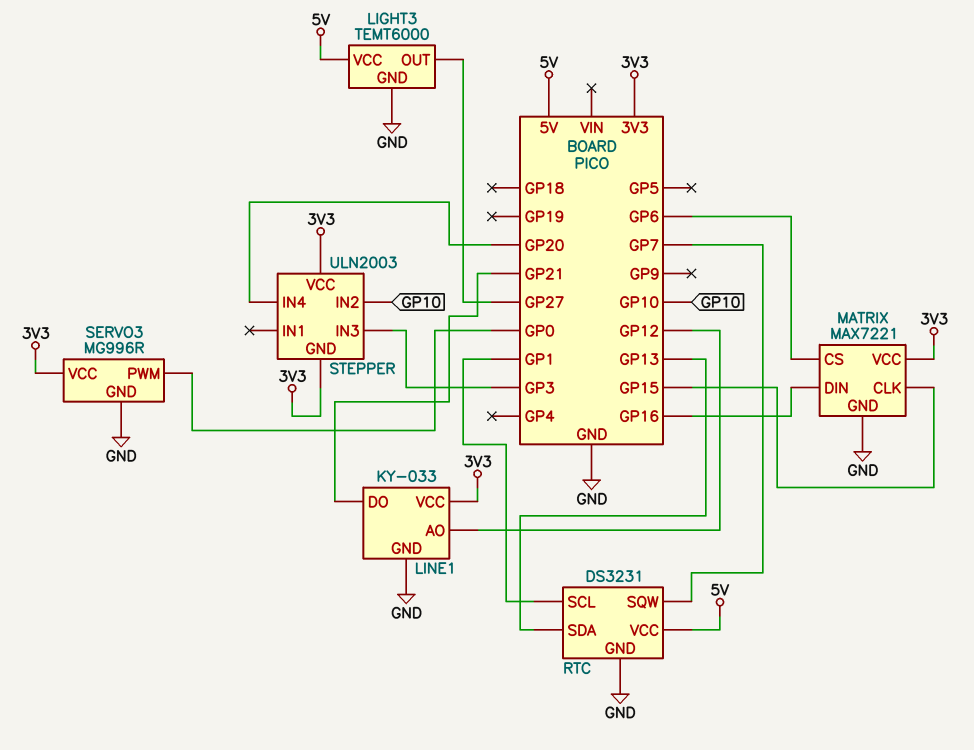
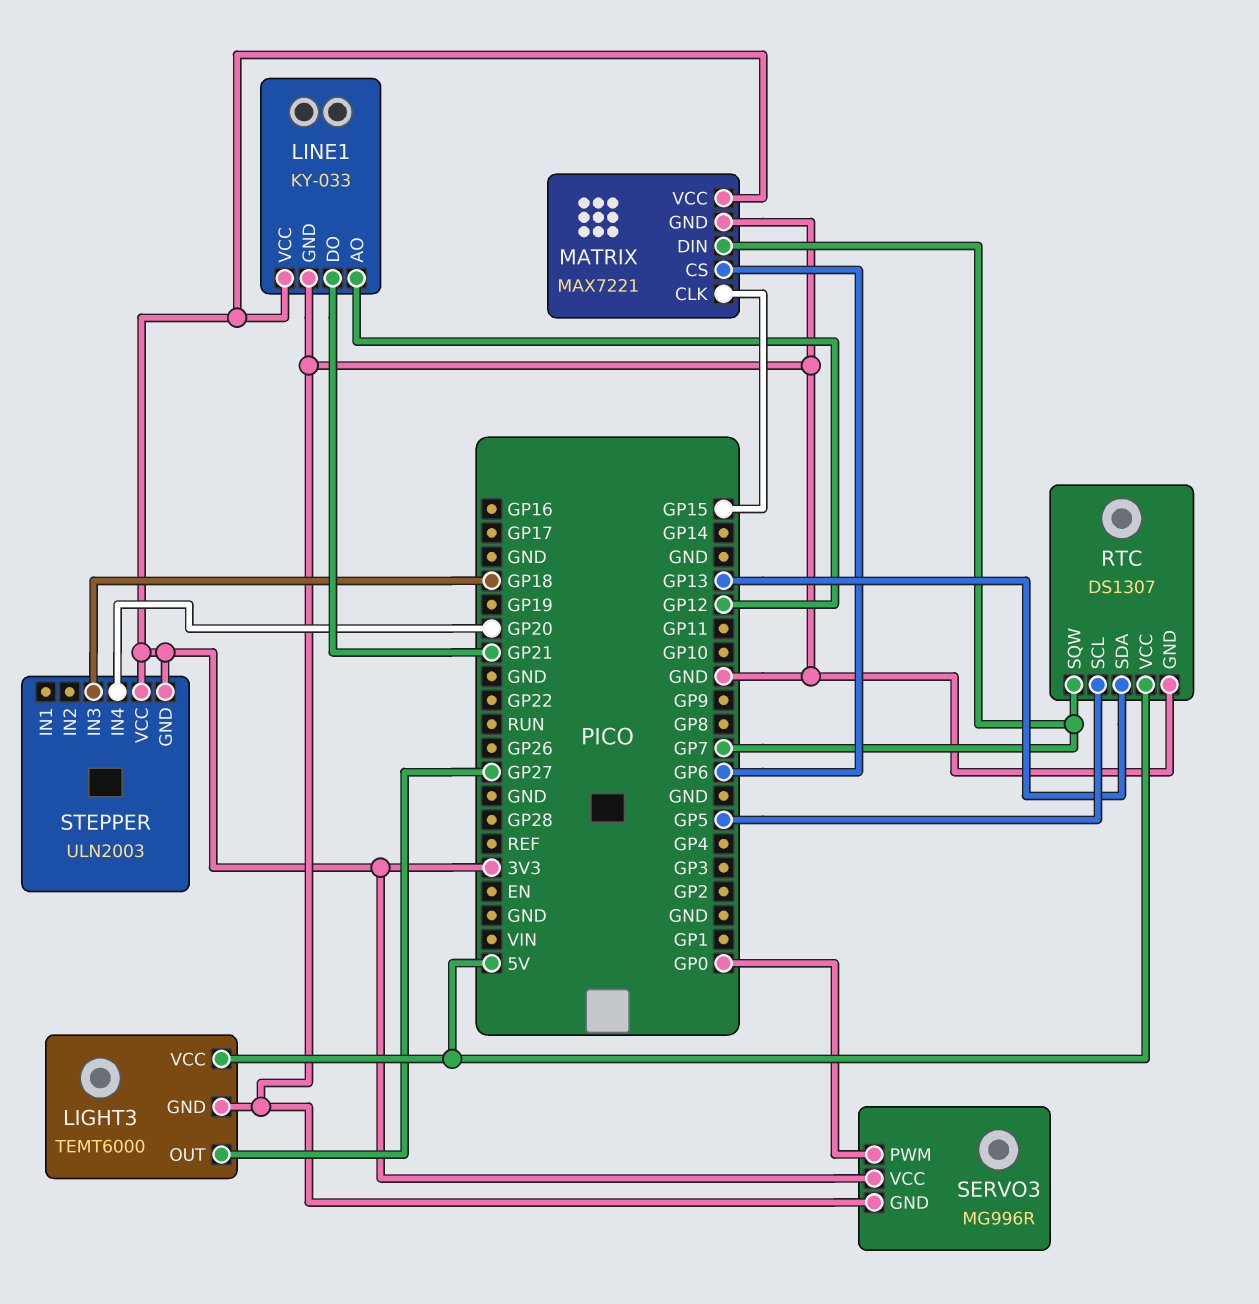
MATRIX pin DIN: GP16 -> GP7
RTC: DS3231 -> DS1307
RTC pin SCL: GP1 -> GP5
STEPPER pin IN2: GP10 -> none
STEPPER pin IN3: GP3 -> GP18

